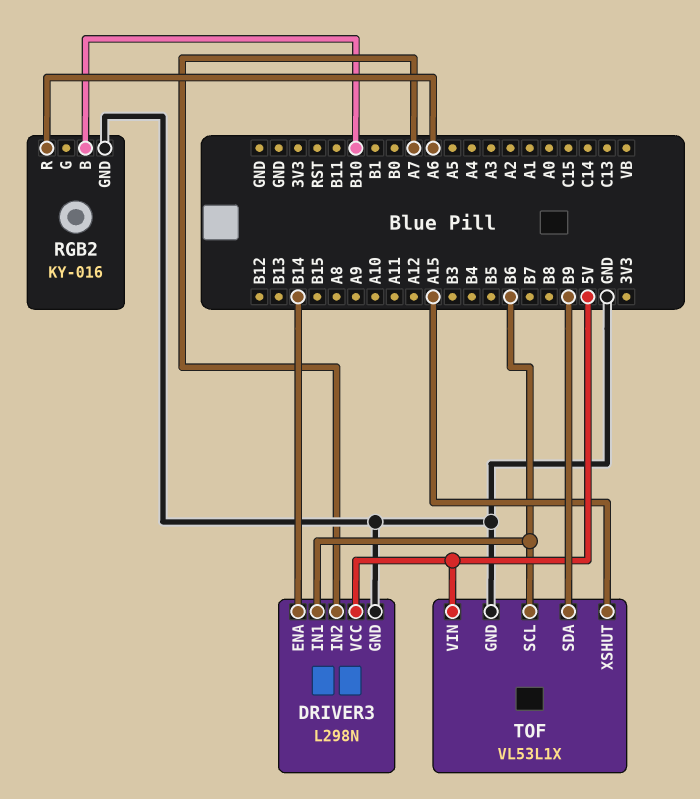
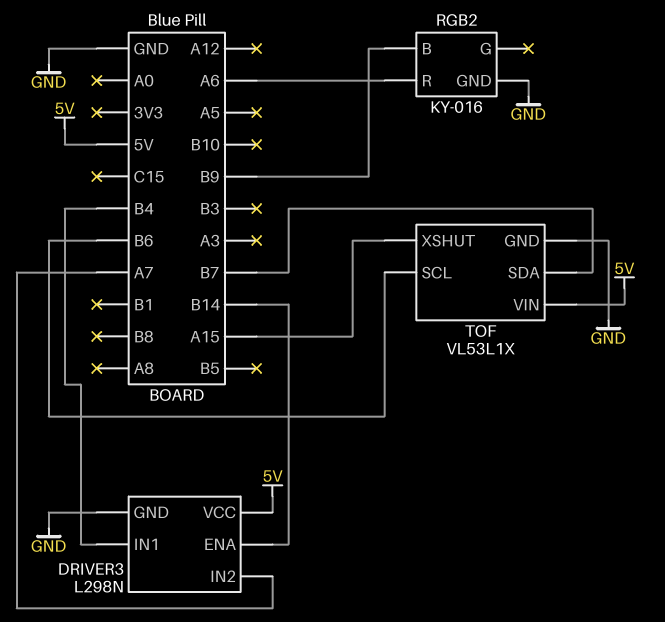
DRIVER3 pin IN1: B6 -> B4
RGB2 pin B: B10 -> B9
TOF pin SDA: B9 -> B7

